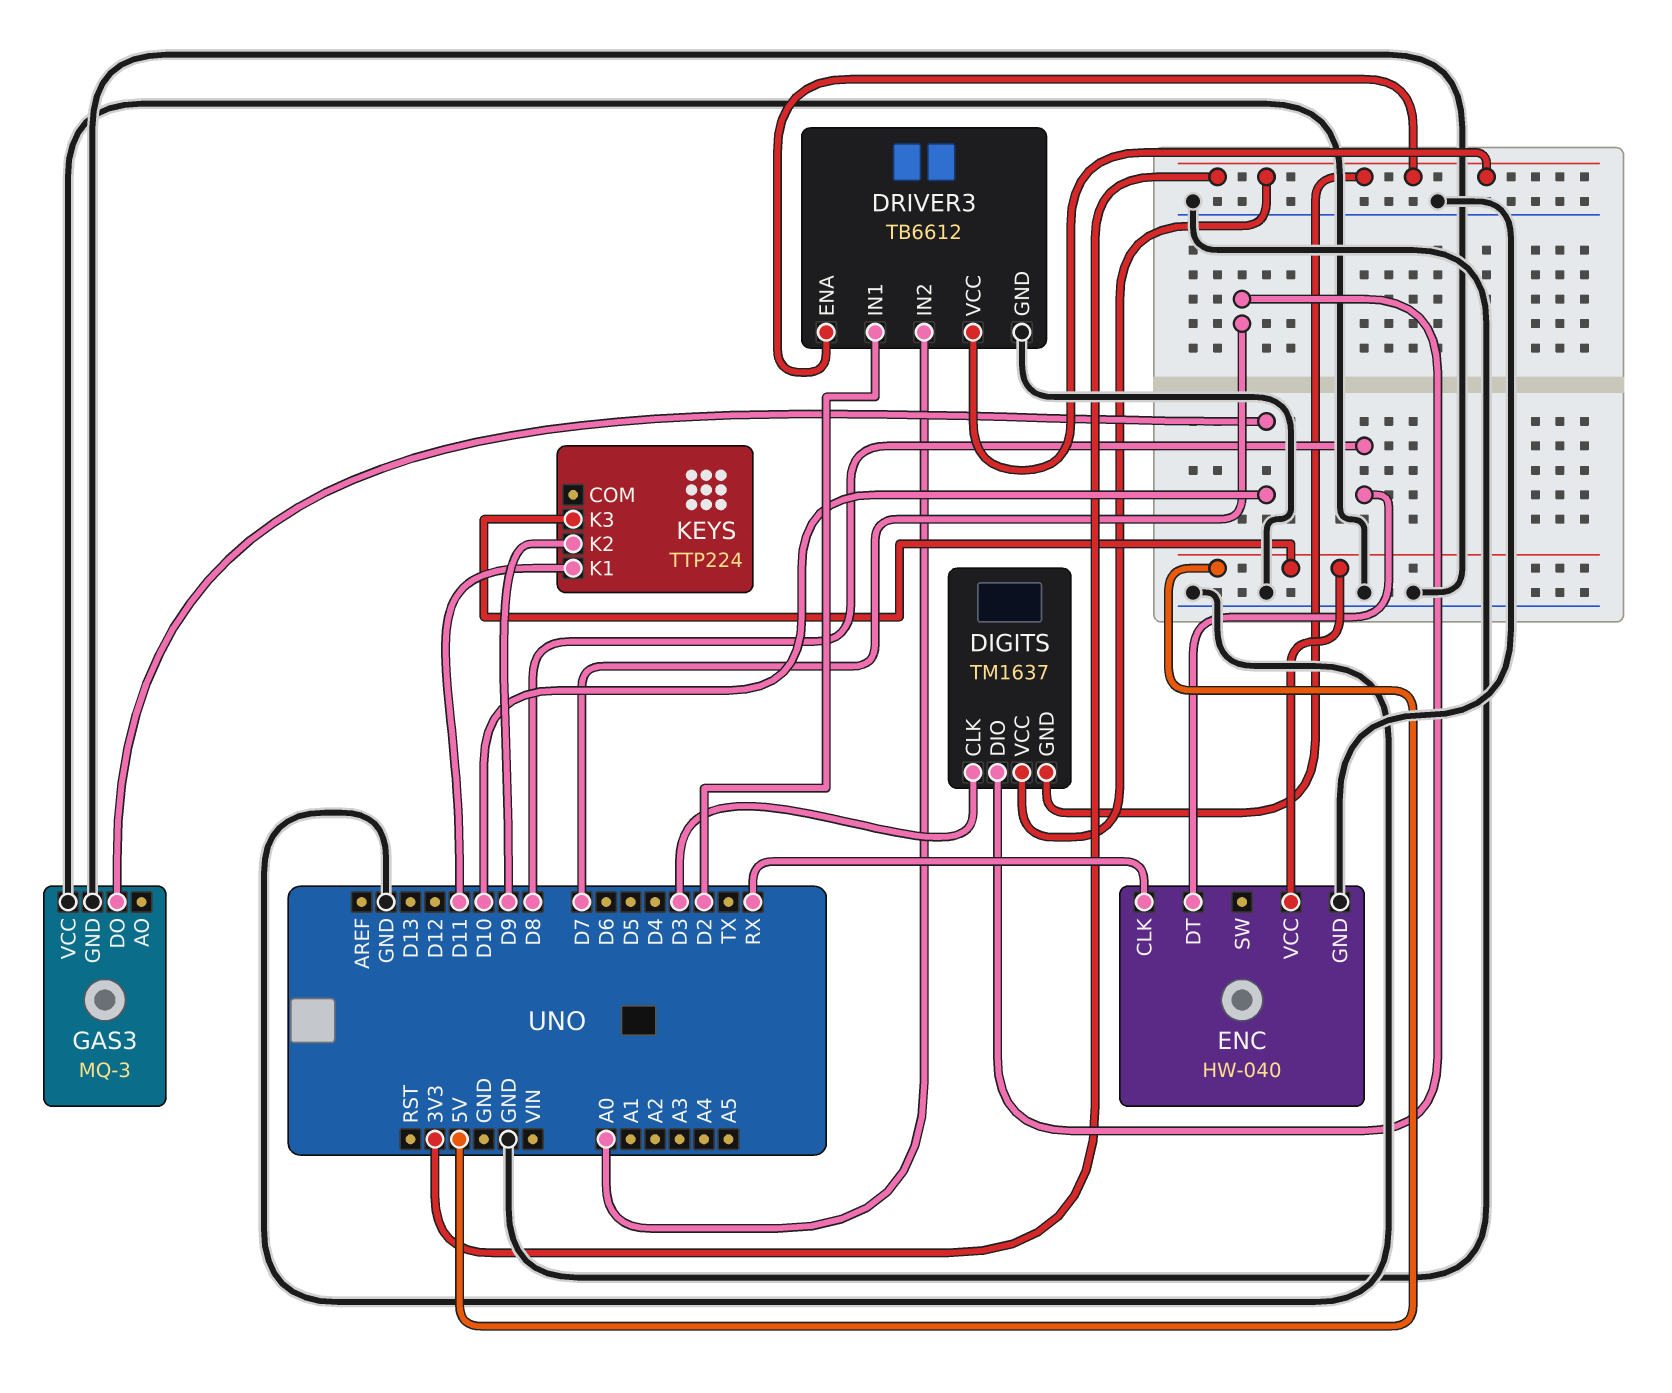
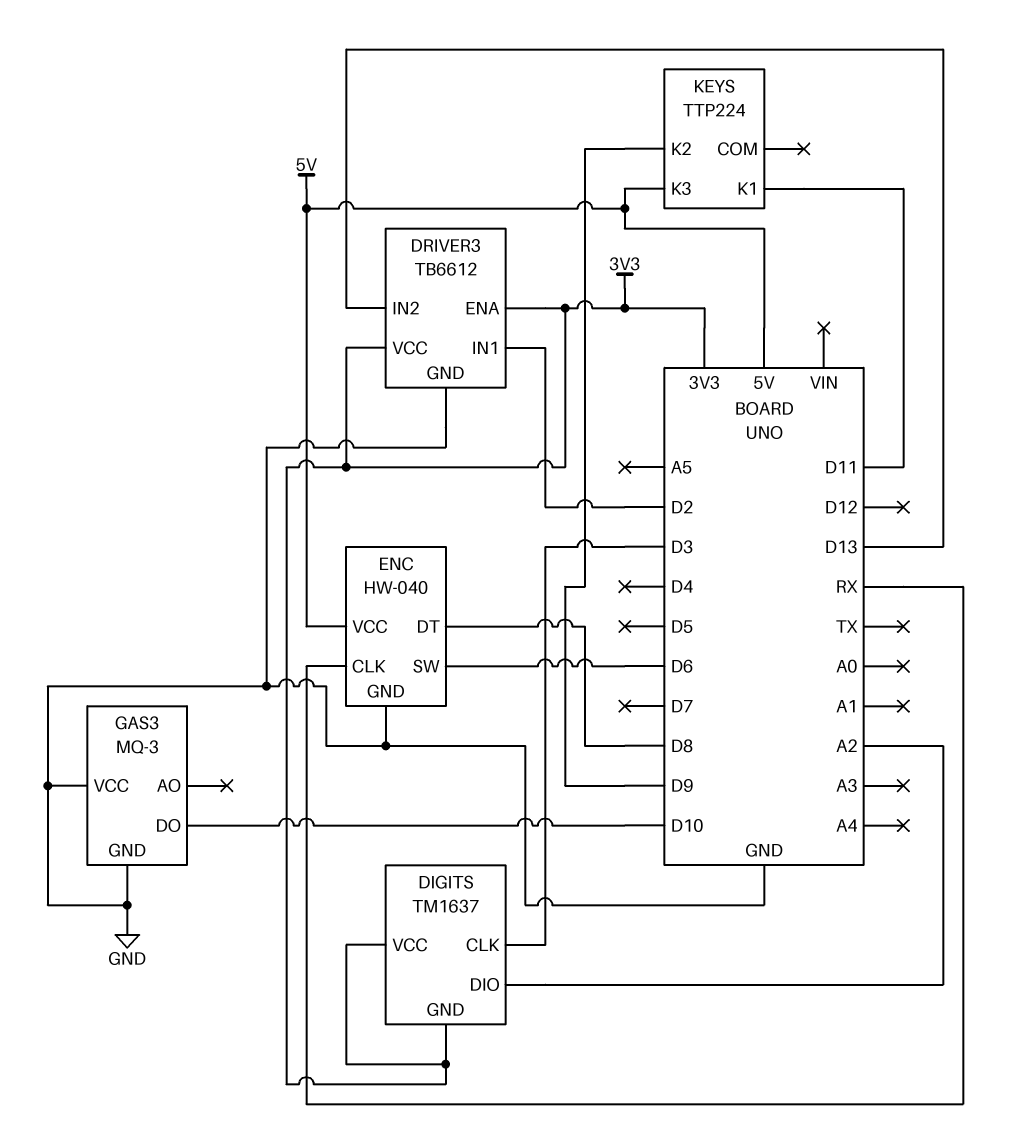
DIGITS pin DIO: D7 -> A2
DRIVER3 pin IN2: A0 -> D13
ENC pin SW: none -> D6

